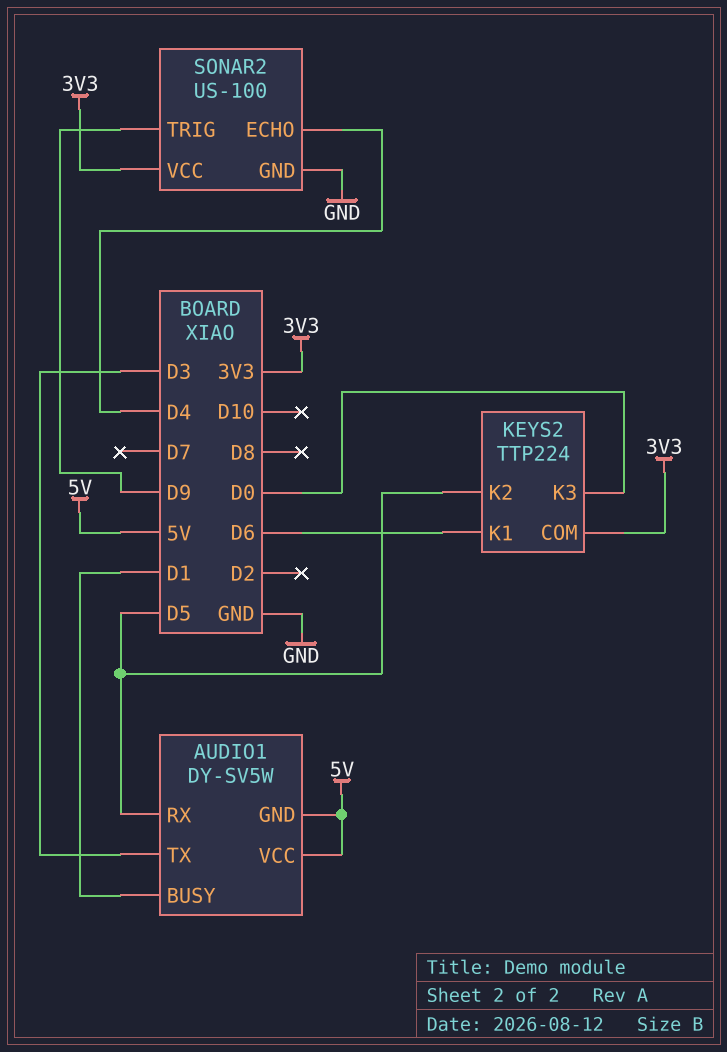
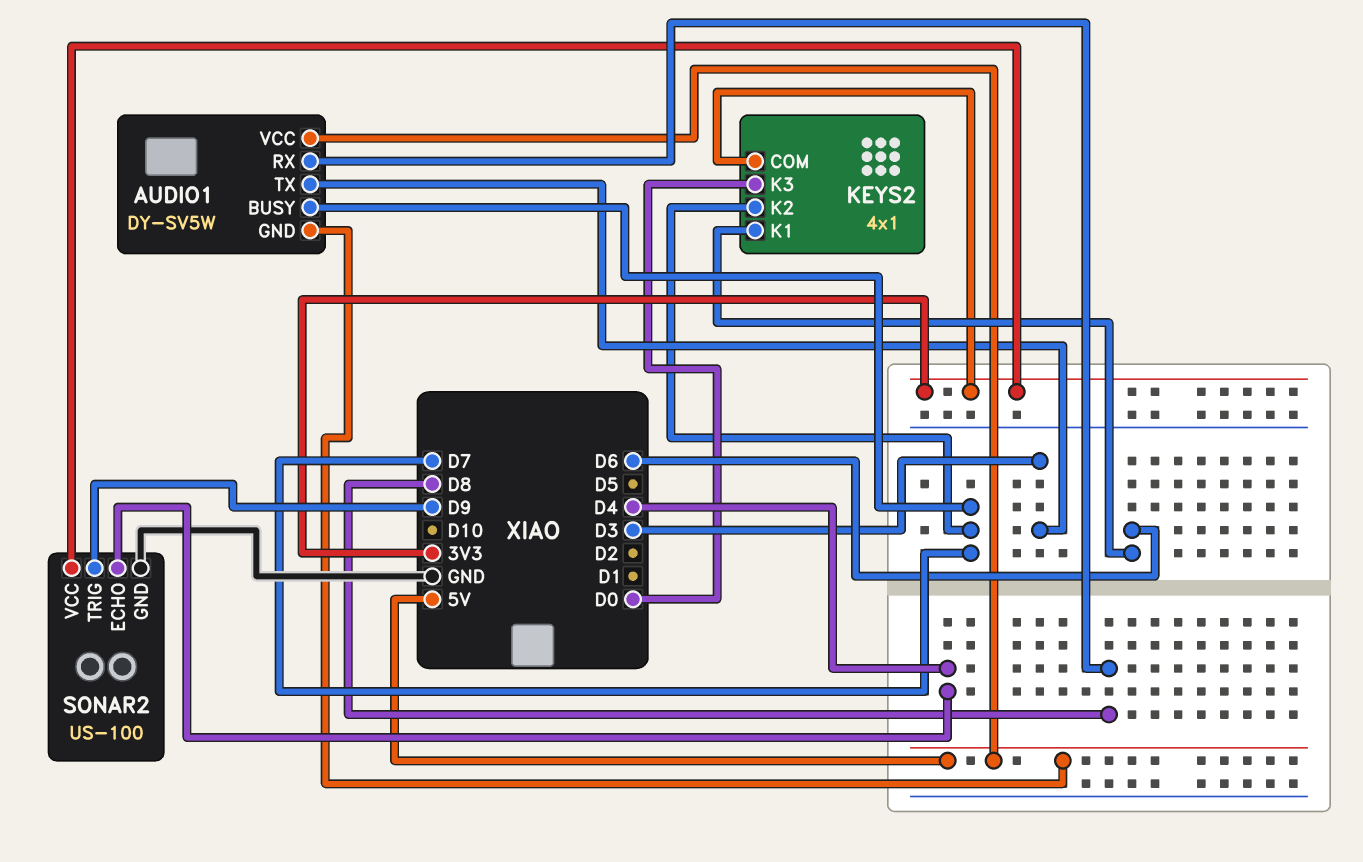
AUDIO1 pin BUSY: D1 -> D7
AUDIO1 pin RX: D5 -> D8
KEYS2: TTP224 -> 4x1
KEYS2 pin K2: D5 -> D7

